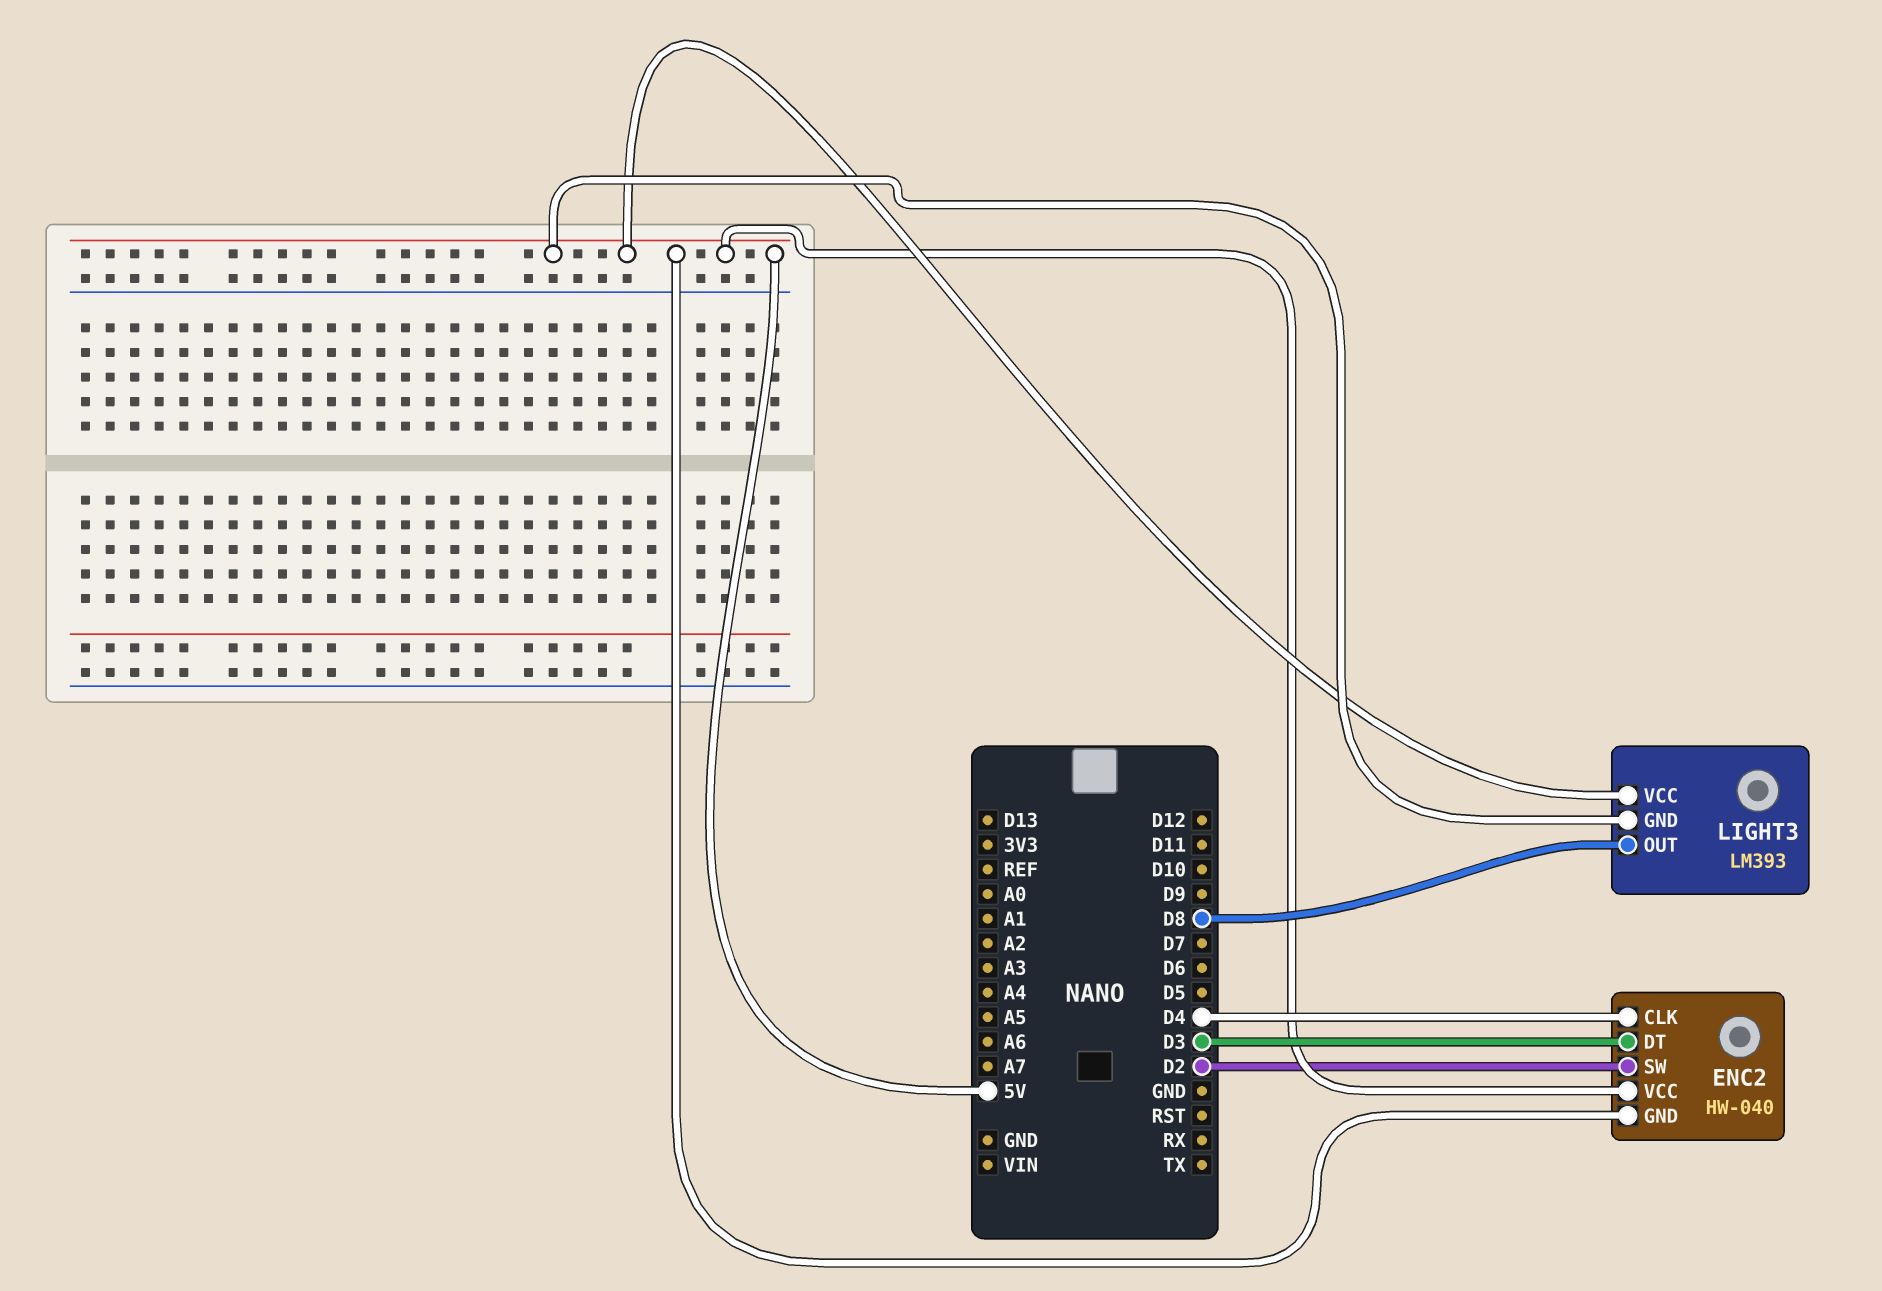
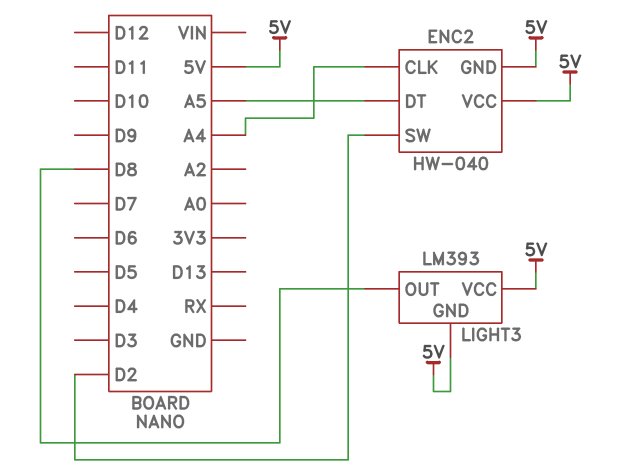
ENC2 pin CLK: D4 -> A4
ENC2 pin DT: D3 -> A5

